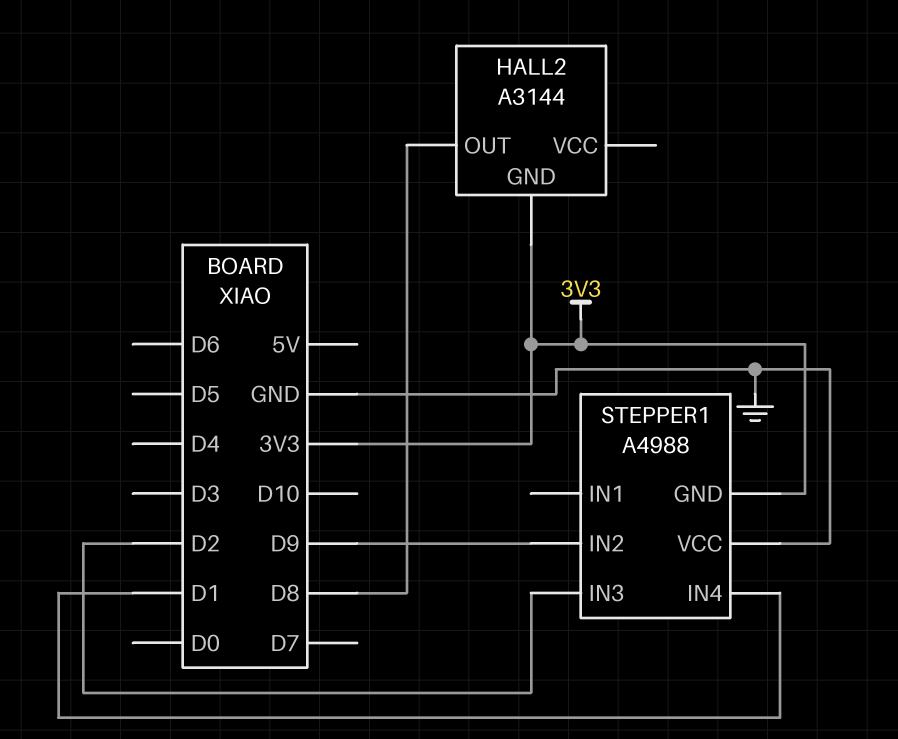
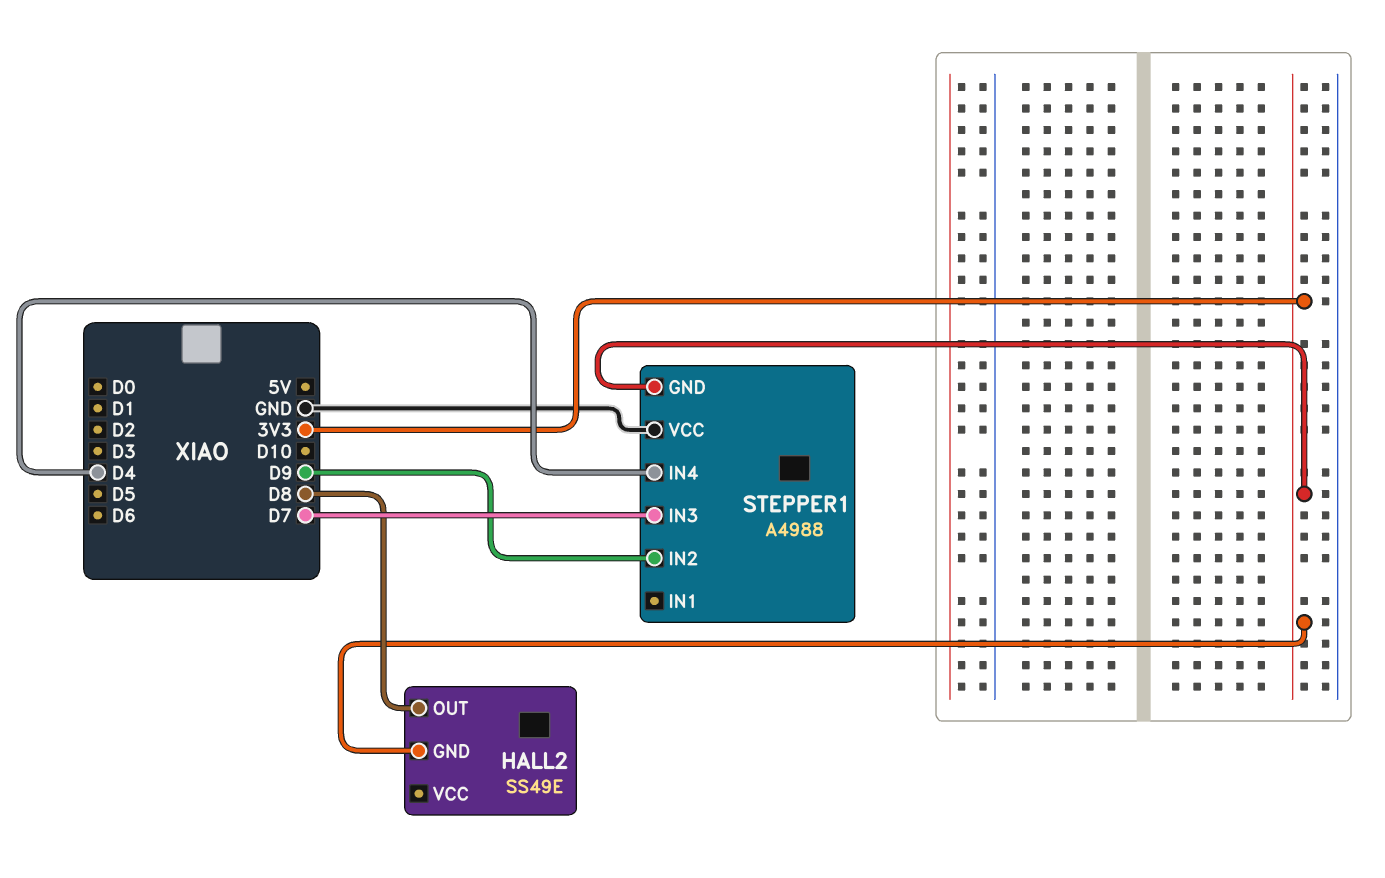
HALL2: A3144 -> SS49E
STEPPER1 pin IN3: D2 -> D7
STEPPER1 pin IN4: D1 -> D4

